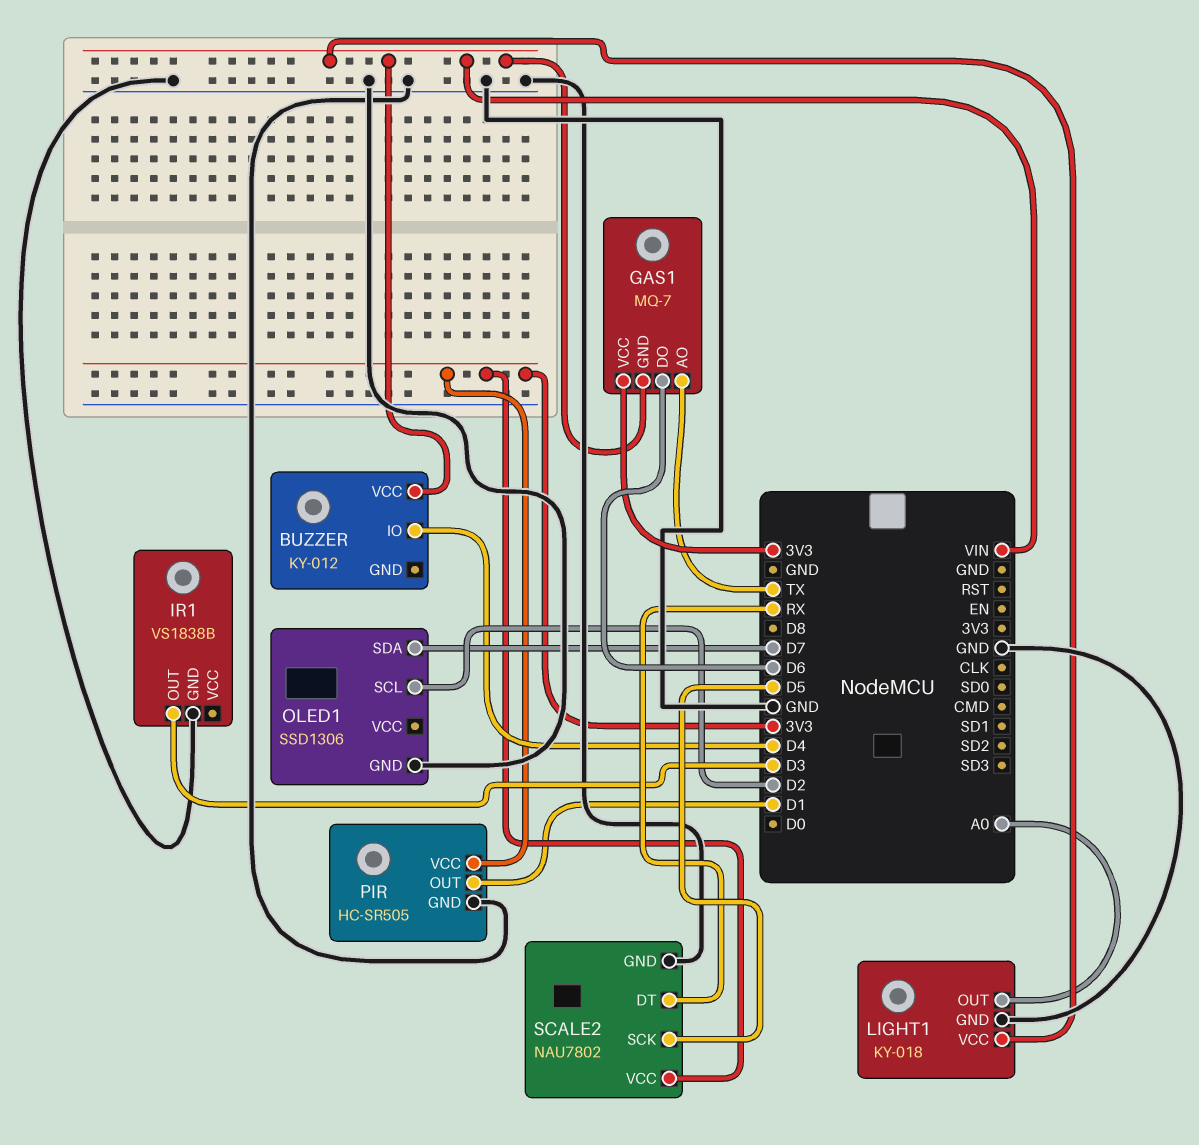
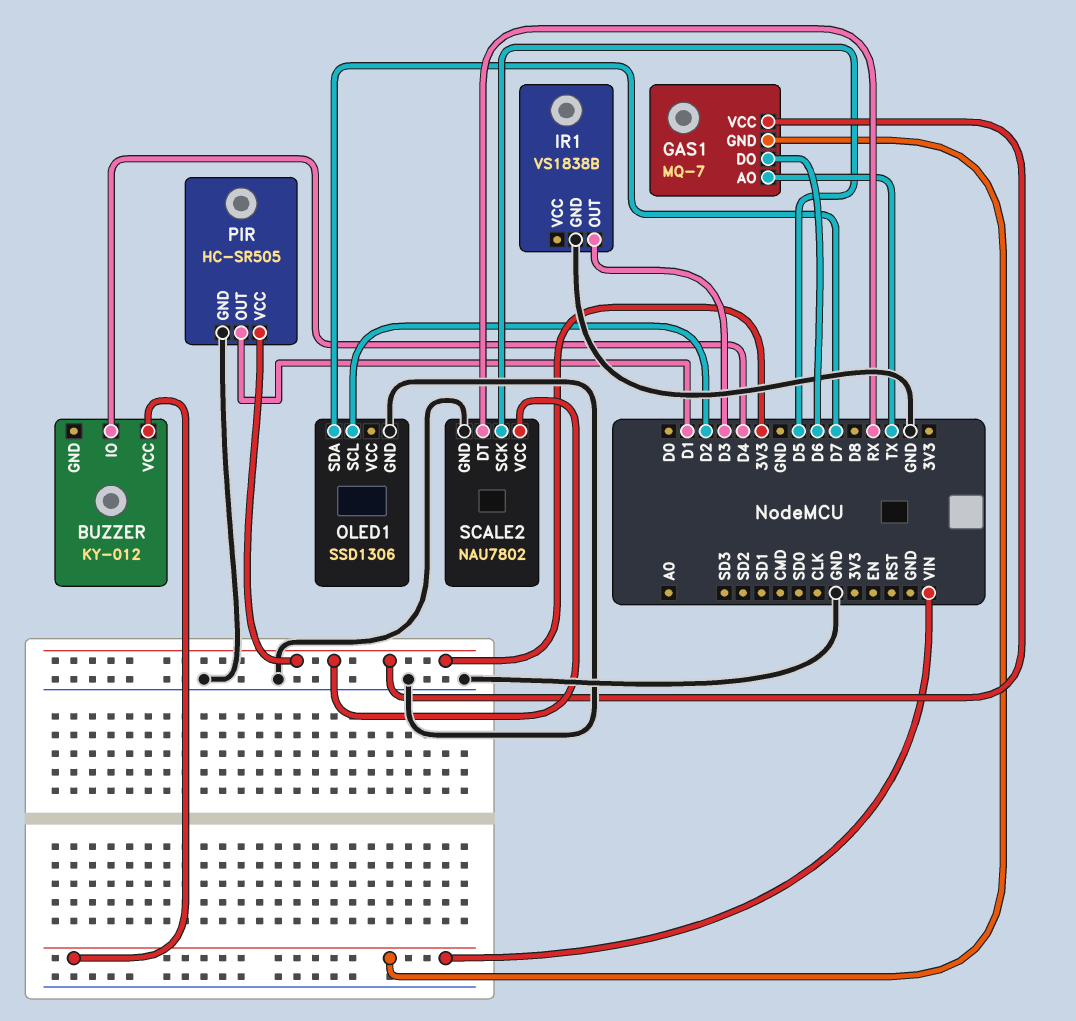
LIGHT1: KY-018 -> none
LIGHT1 pin GND: GND -> none
LIGHT1 pin OUT: A0 -> none
LIGHT1 pin VCC: VIN -> none

